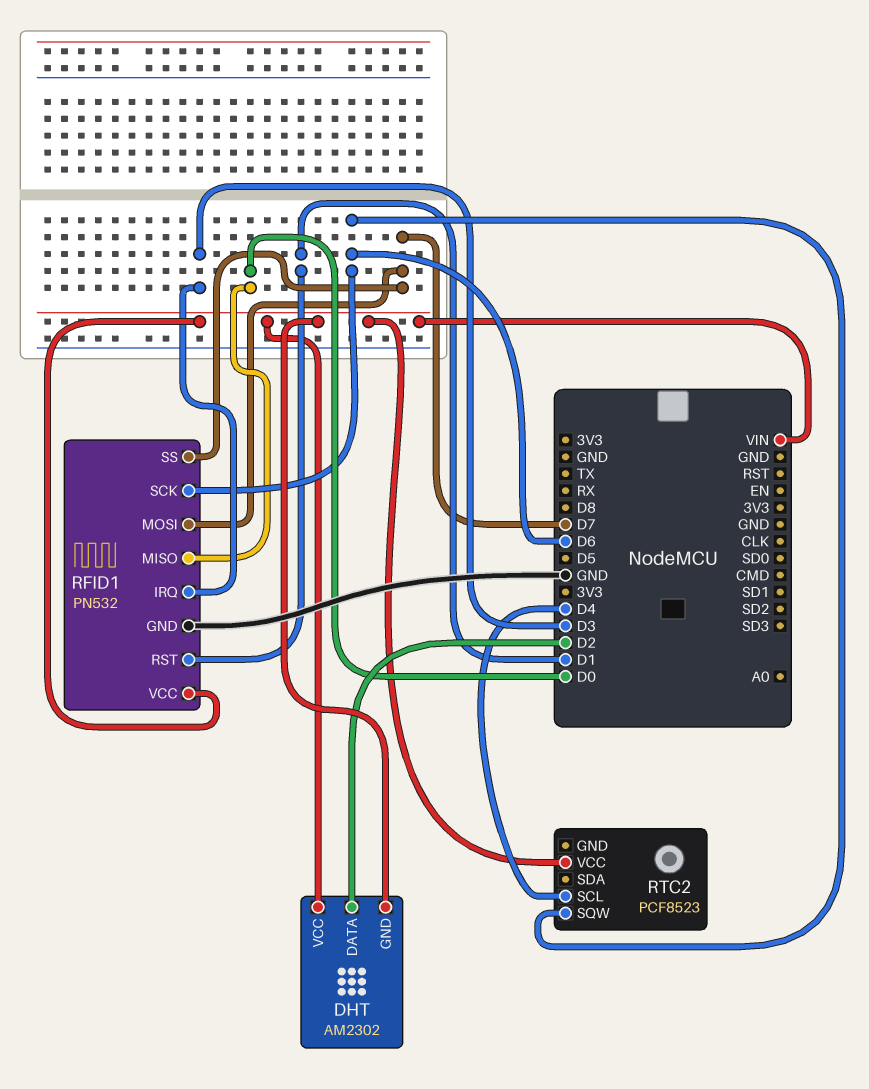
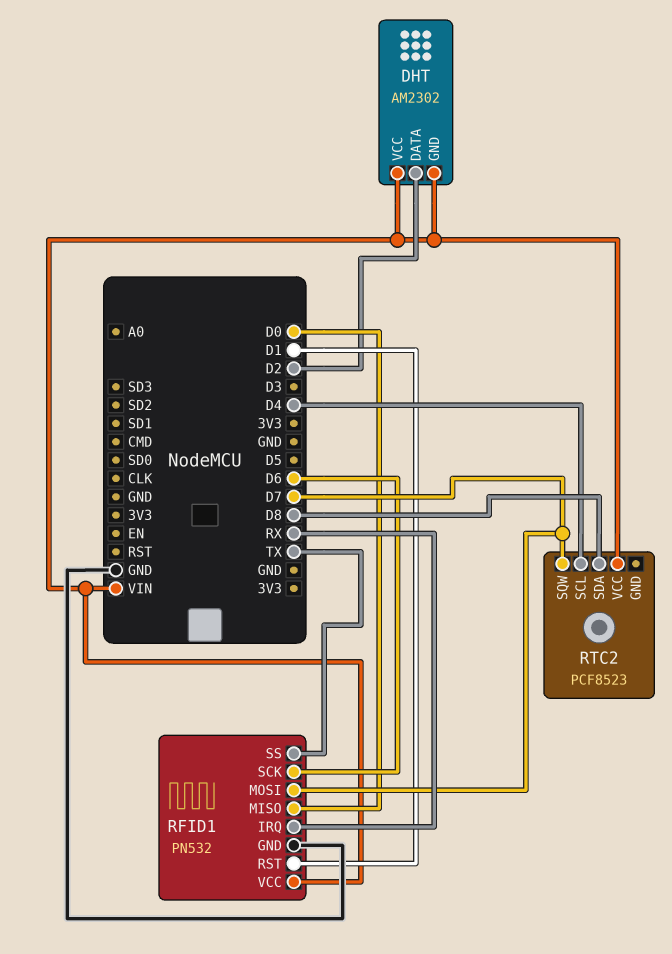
RFID1 pin IRQ: D3 -> RX
RFID1 pin SS: D7 -> TX
RTC2 pin SDA: none -> D8
RTC2 pin SQW: D6 -> D7

